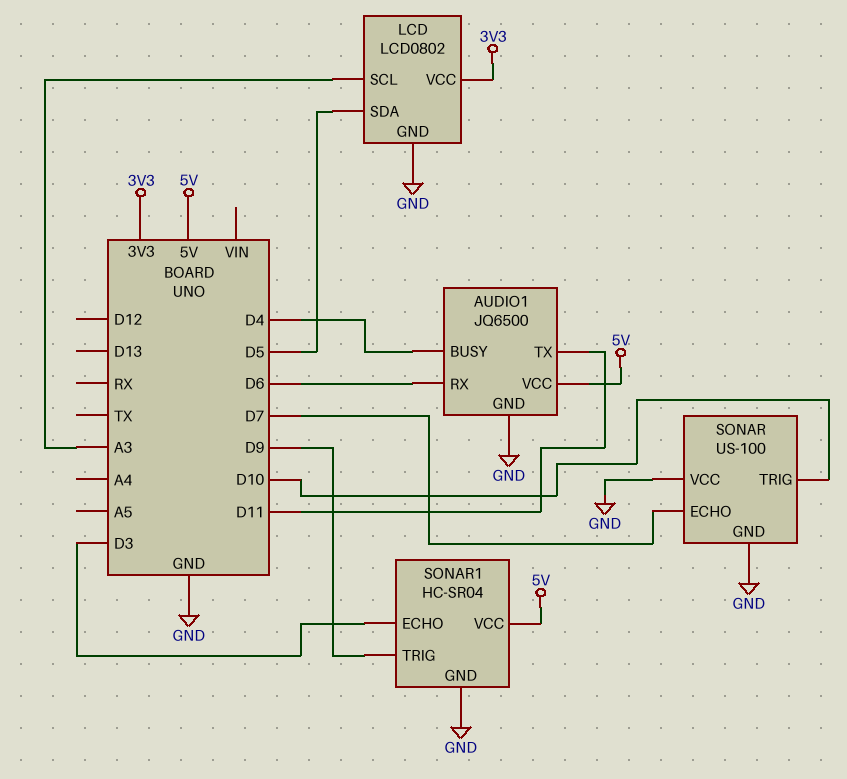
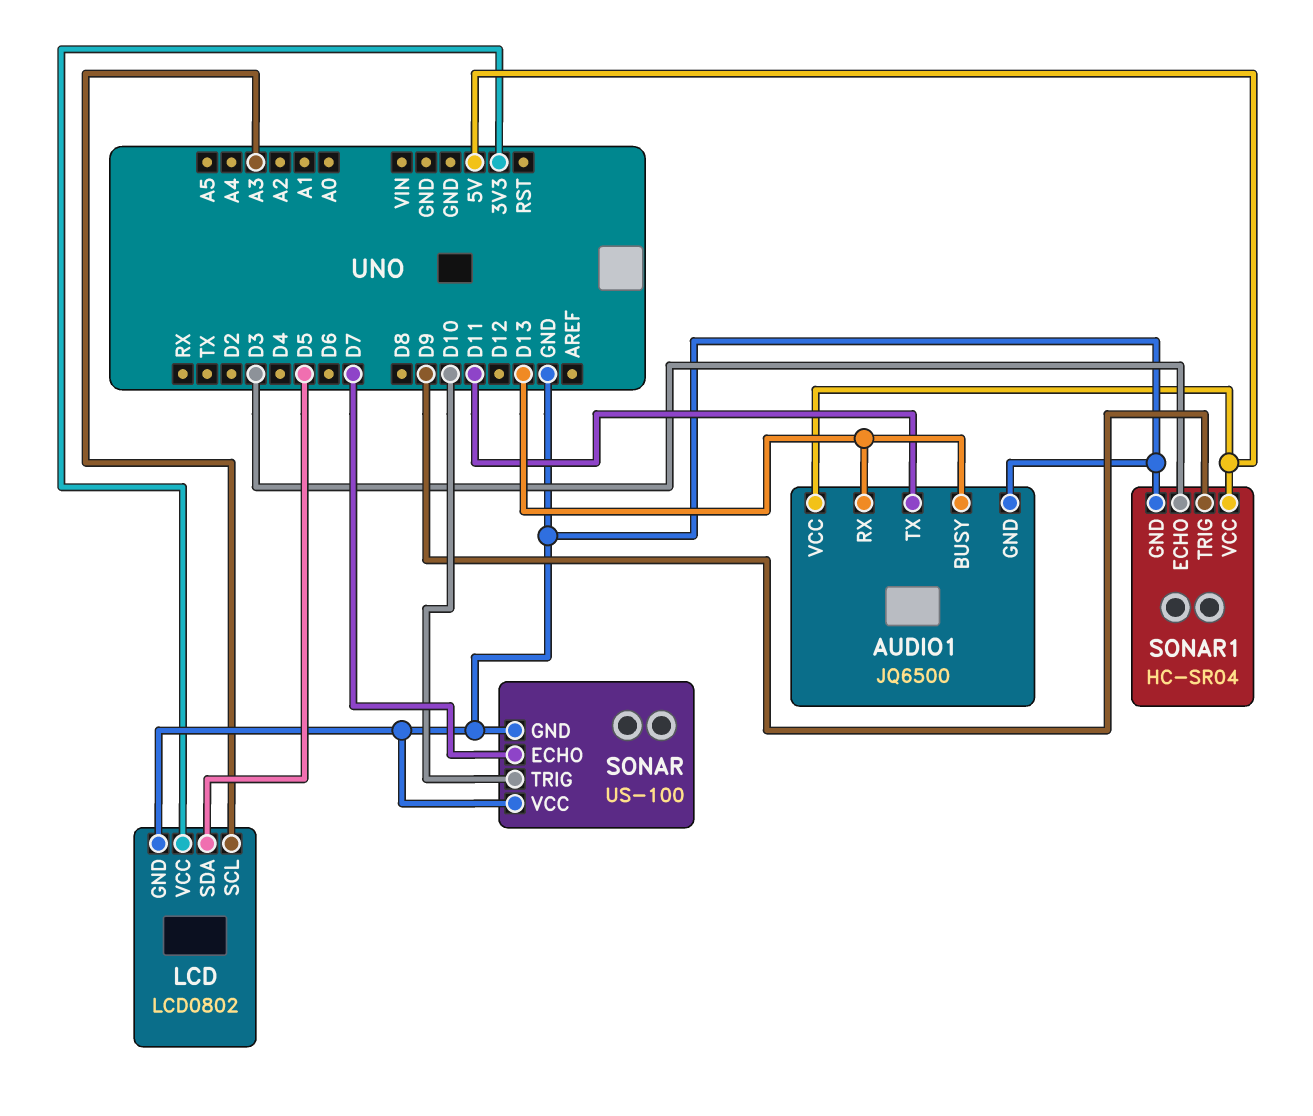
AUDIO1 pin BUSY: D4 -> D13
AUDIO1 pin RX: D6 -> D13

